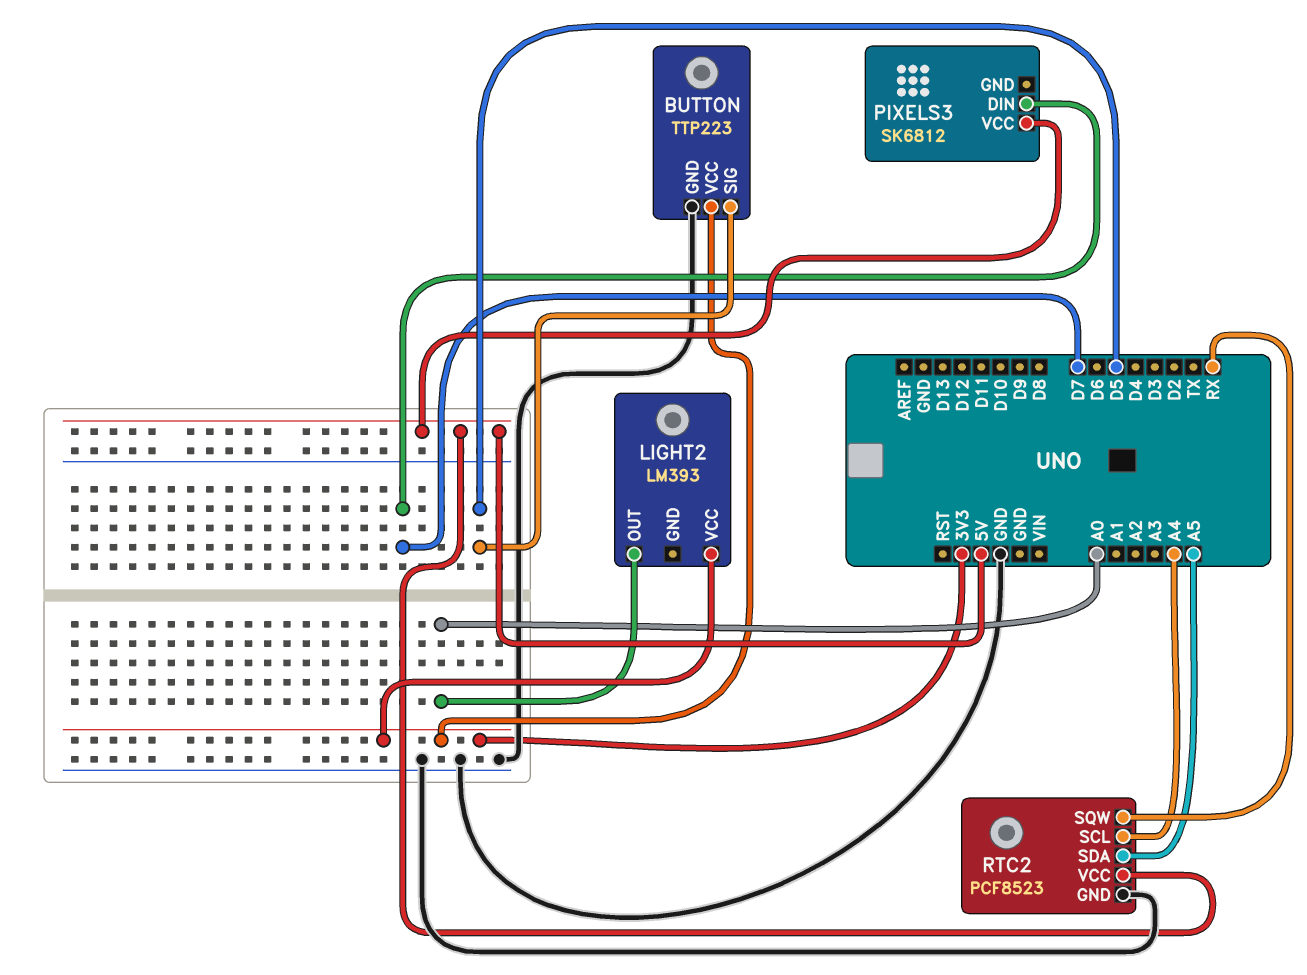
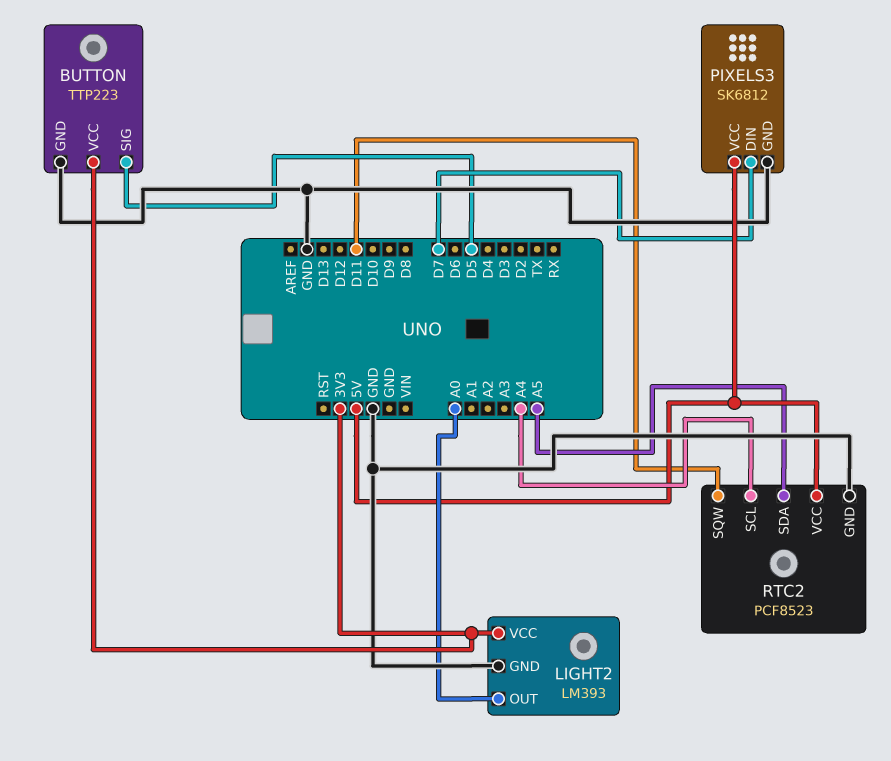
LIGHT2 pin GND: none -> GND
PIXELS3 pin GND: none -> GND
RTC2 pin SQW: RX -> D11

